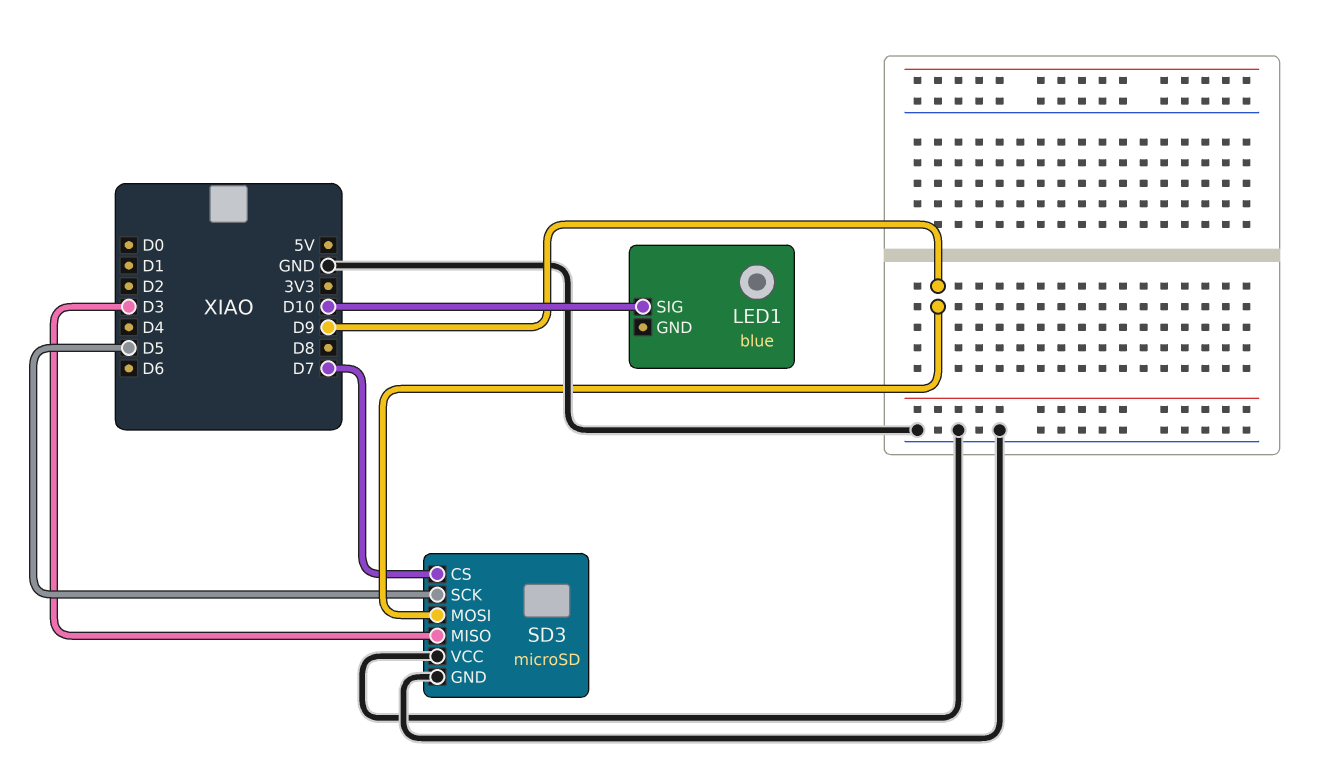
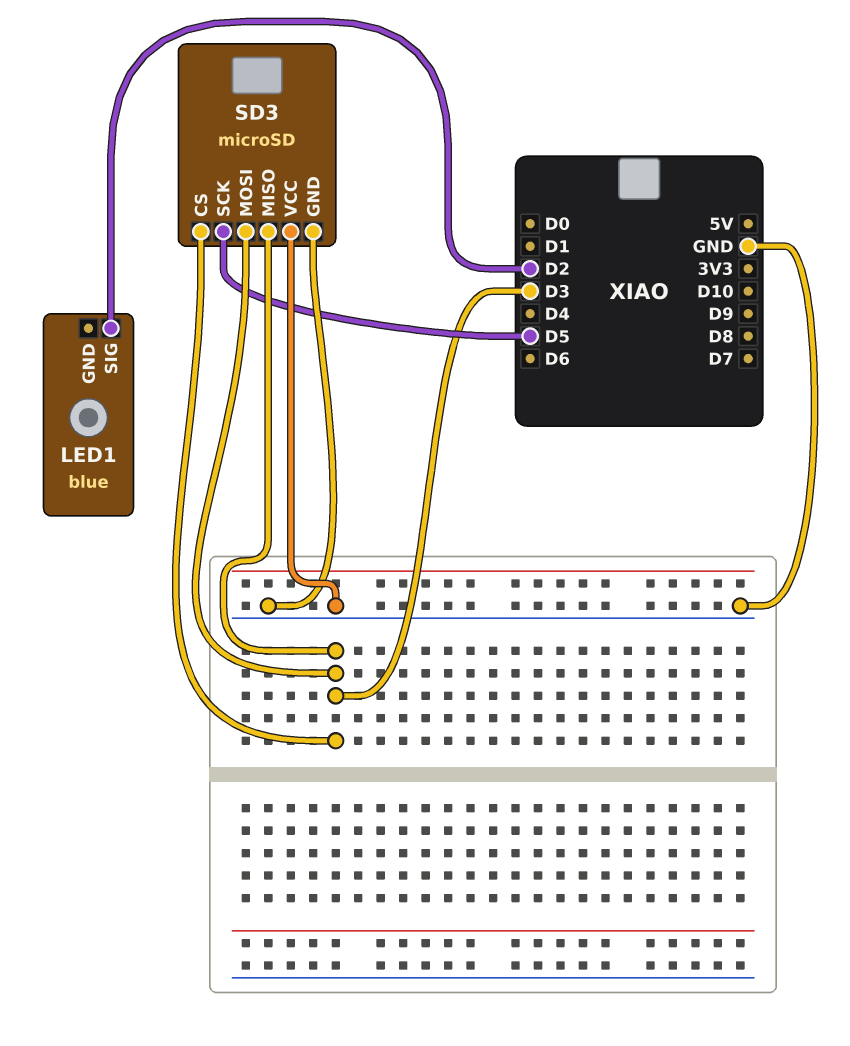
LED1 pin SIG: D10 -> D2
SD3 pin CS: D7 -> D3
SD3 pin MOSI: D9 -> D3

